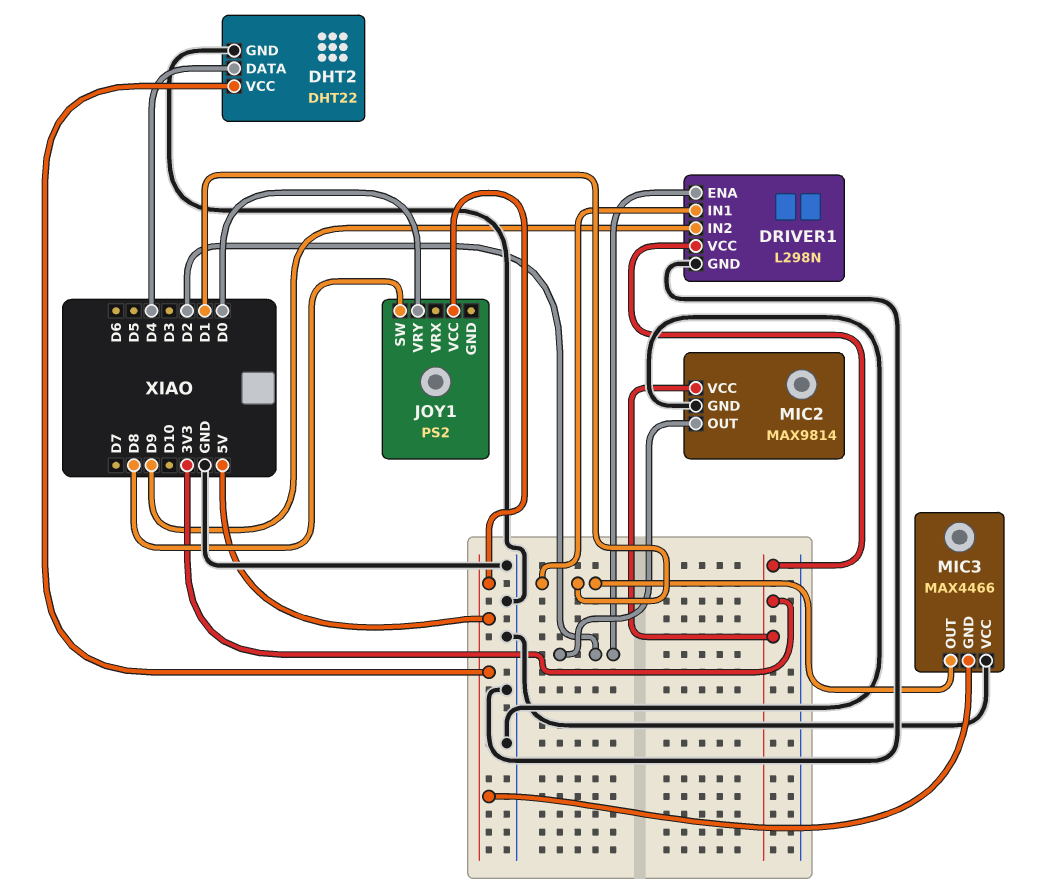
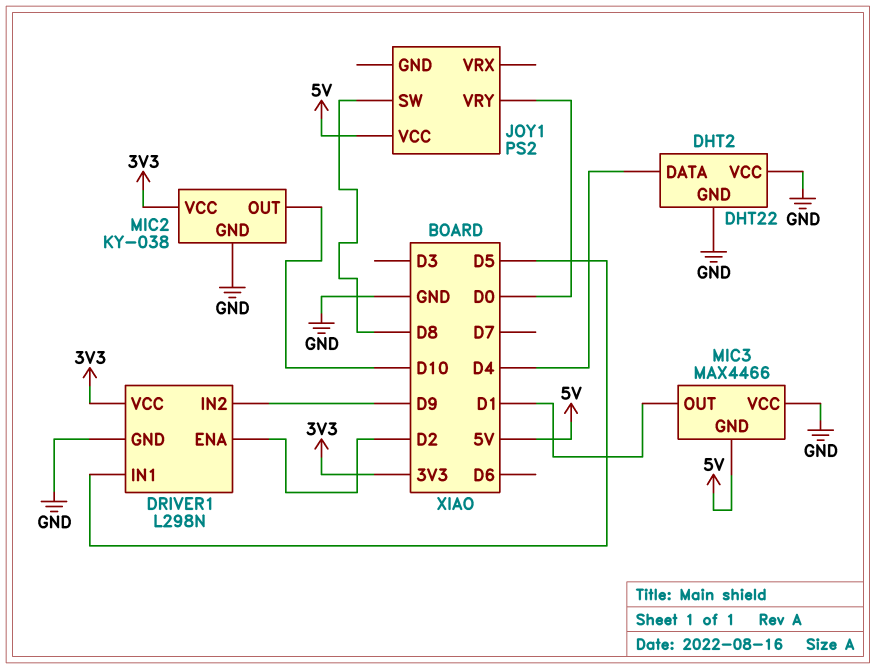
DHT2 pin VCC: 5V -> GND
DRIVER1 pin IN1: D1 -> D5
MIC2: MAX9814 -> KY-038
MIC2 pin OUT: D2 -> D10

